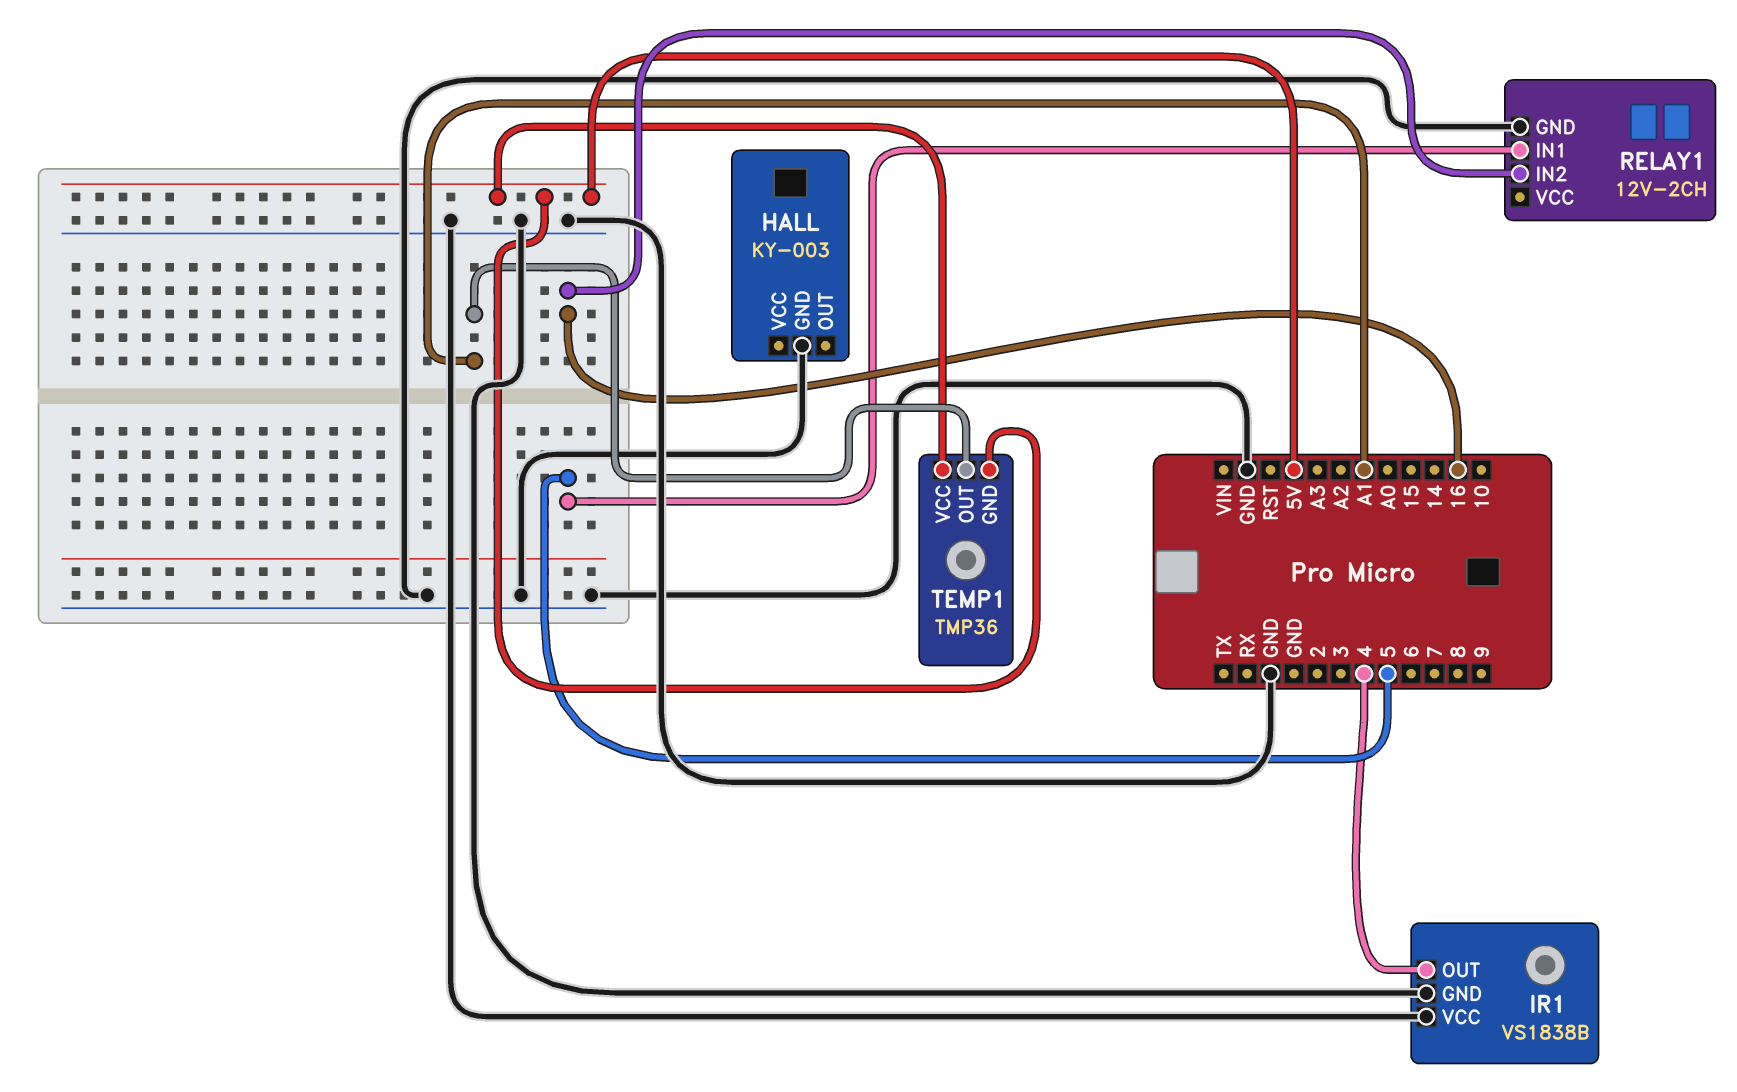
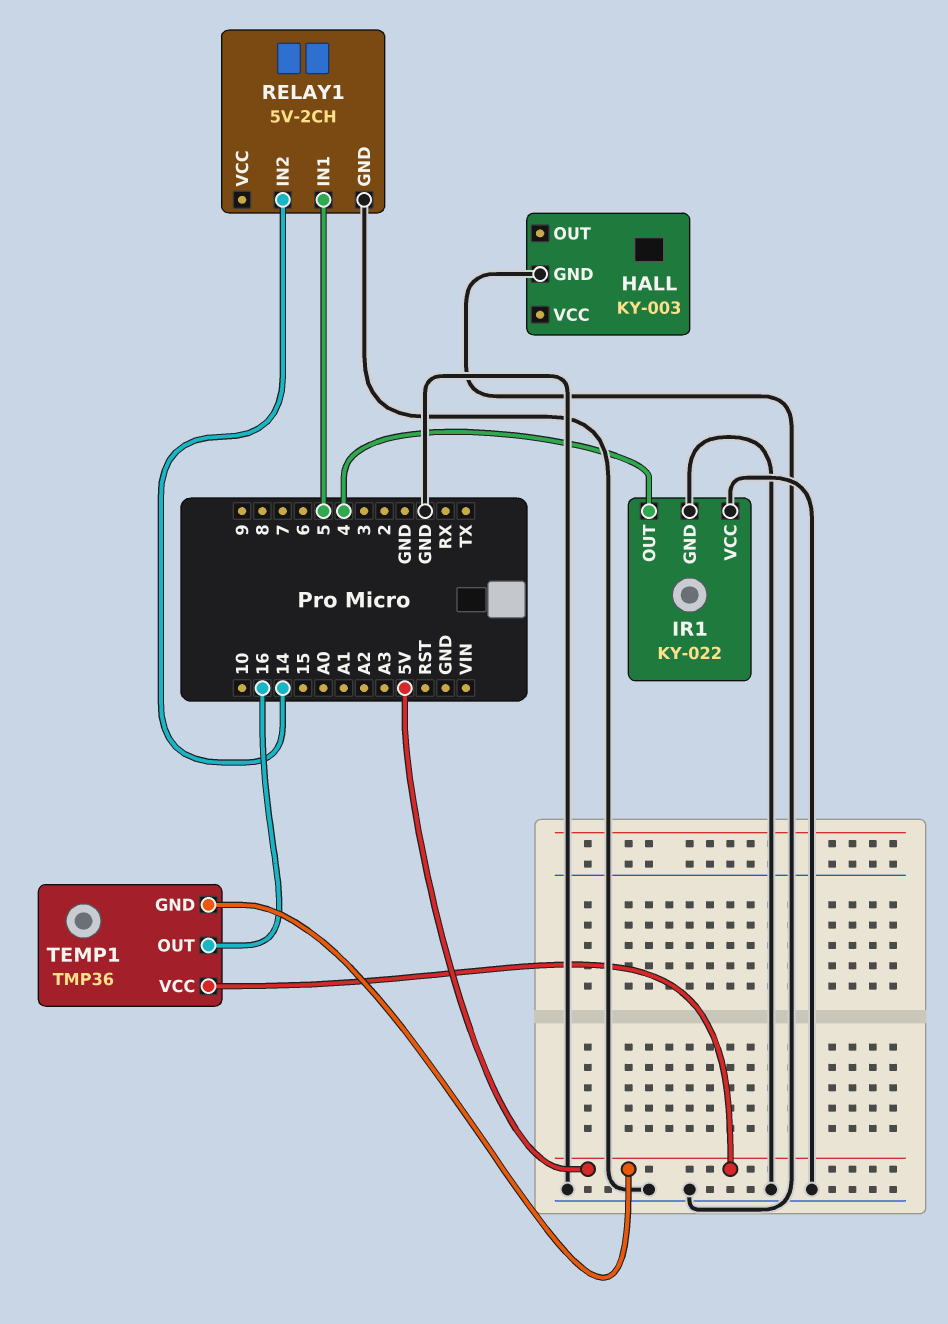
IR1: VS1838B -> KY-022
RELAY1: 12V-2CH -> 5V-2CH
RELAY1 pin IN2: 16 -> 14
TEMP1 pin OUT: A1 -> 16

